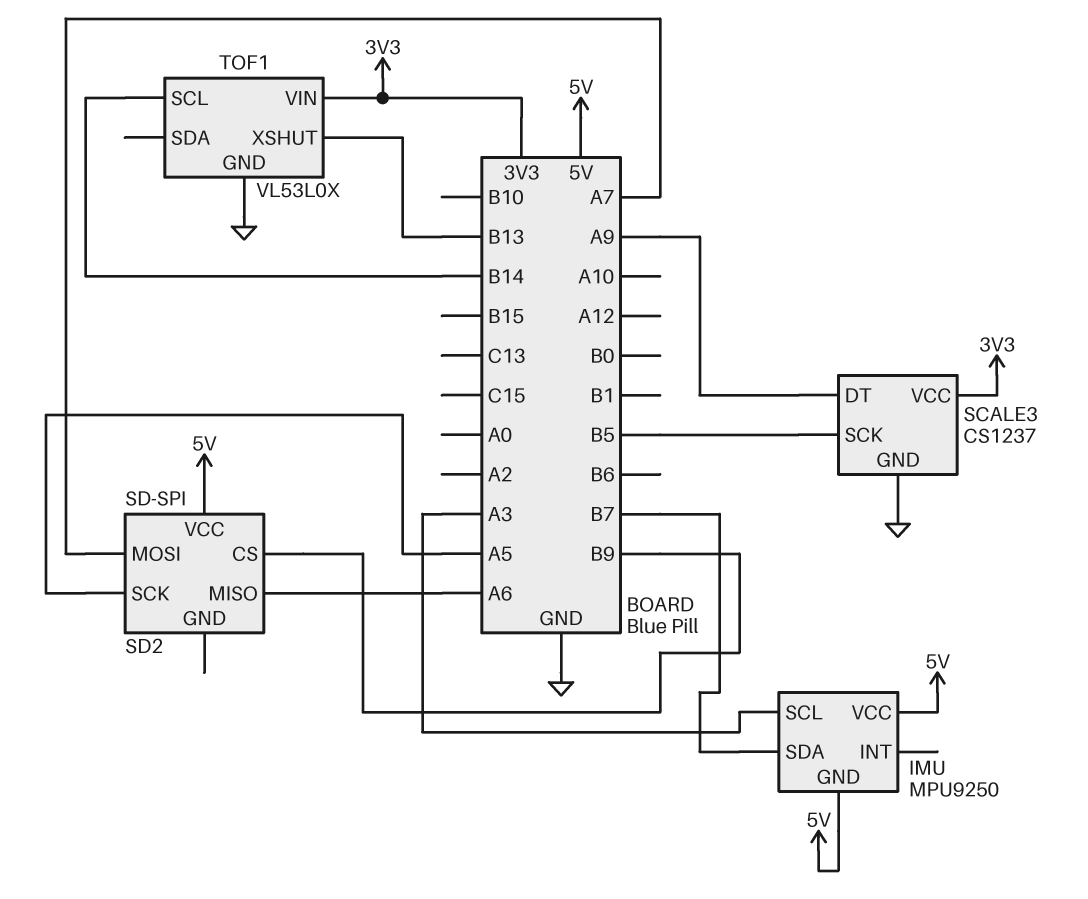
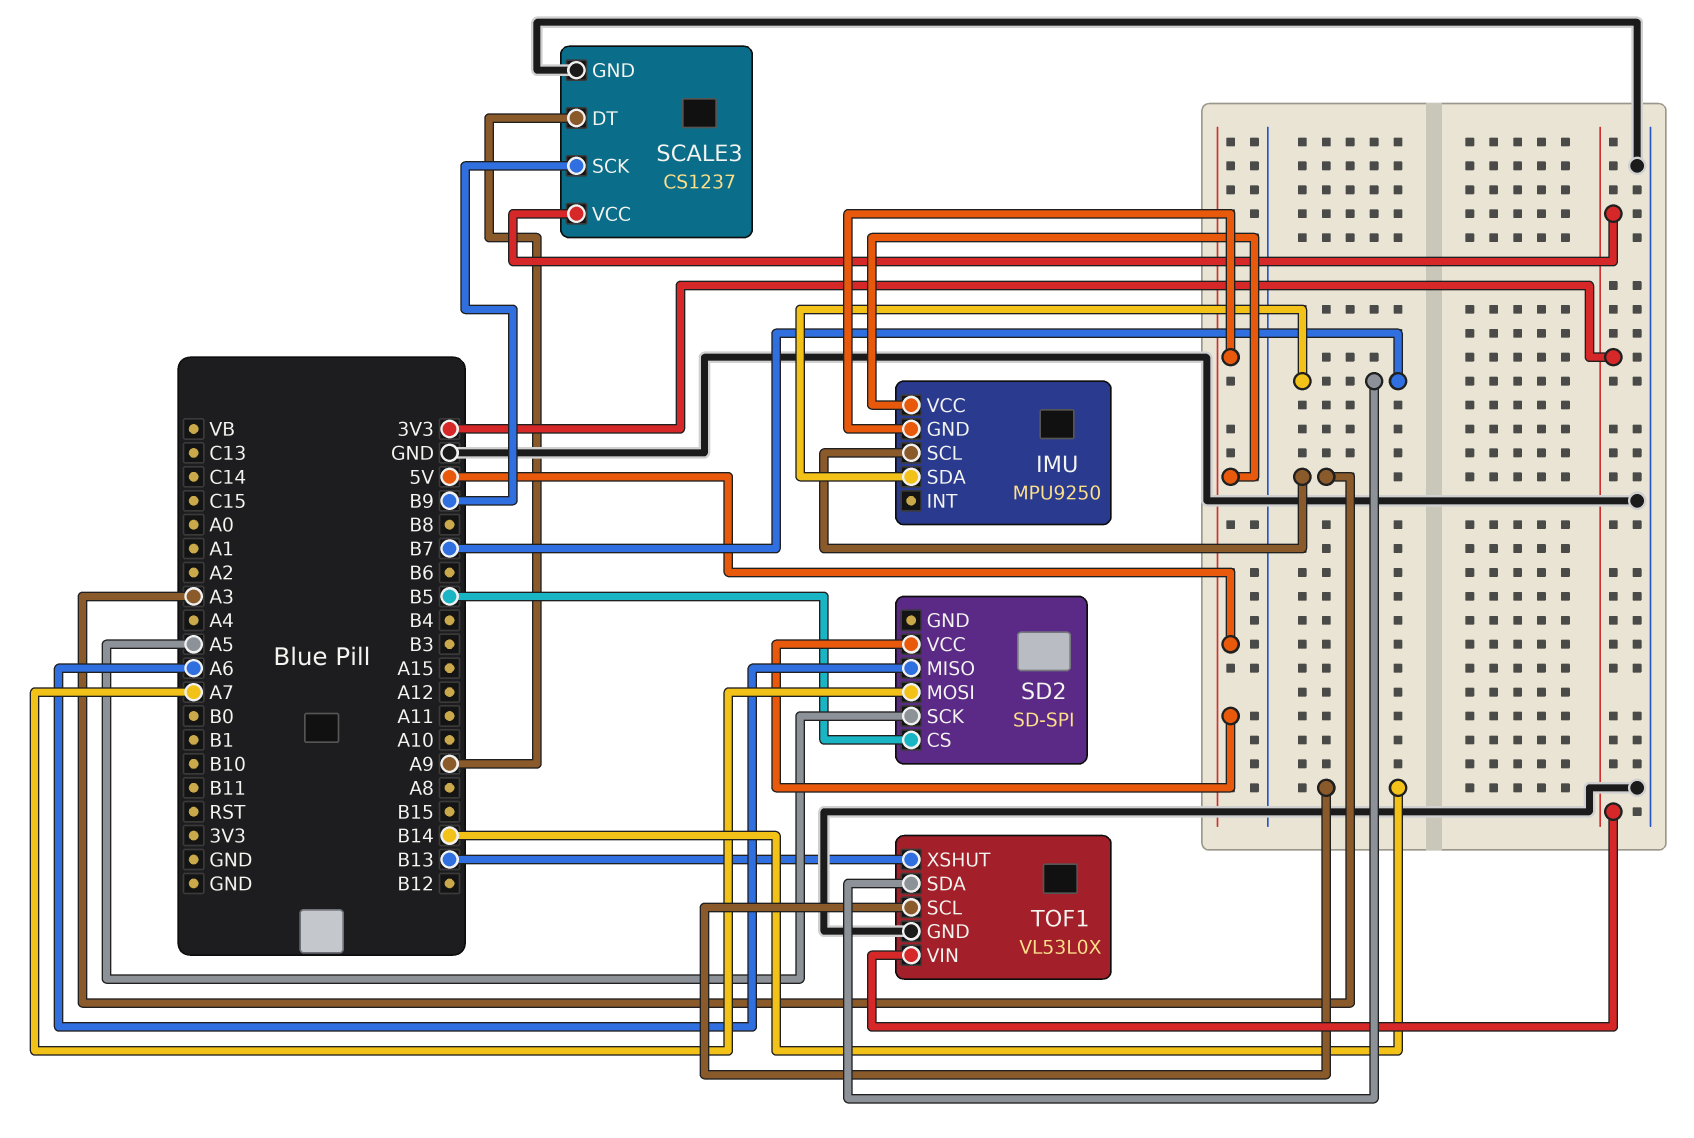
SCALE3 pin SCK: B5 -> B9
SD2 pin CS: B9 -> B5
TOF1 pin SDA: none -> B7

